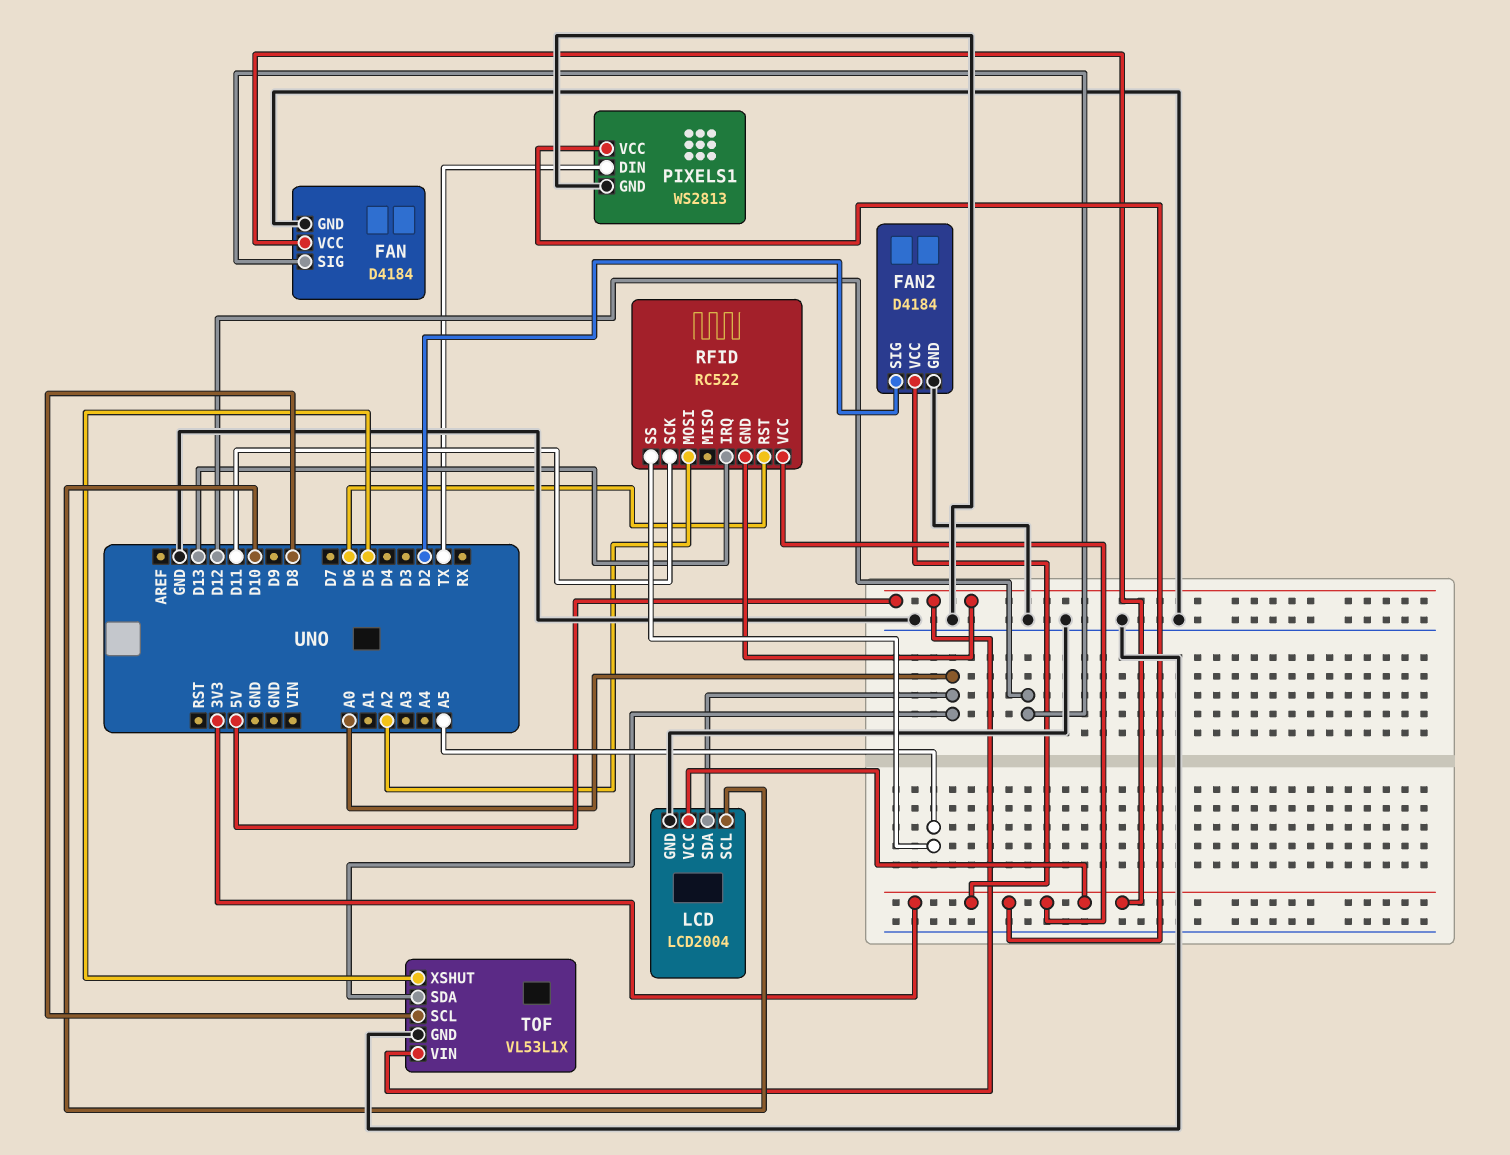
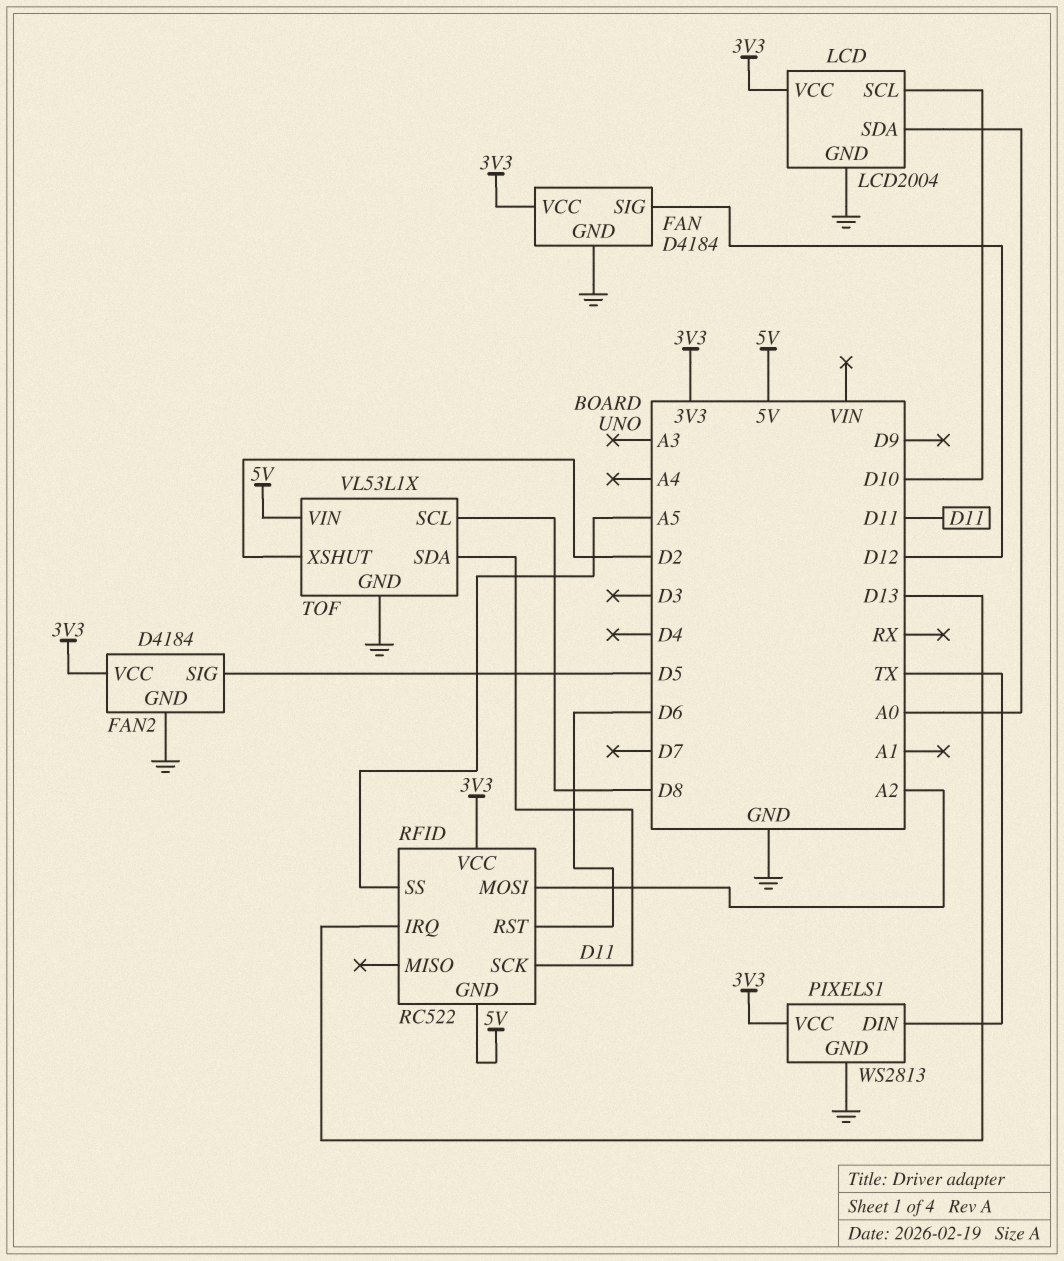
FAN2 pin SIG: D2 -> D5
TOF pin SDA: A0 -> D11
TOF pin XSHUT: D5 -> D2

